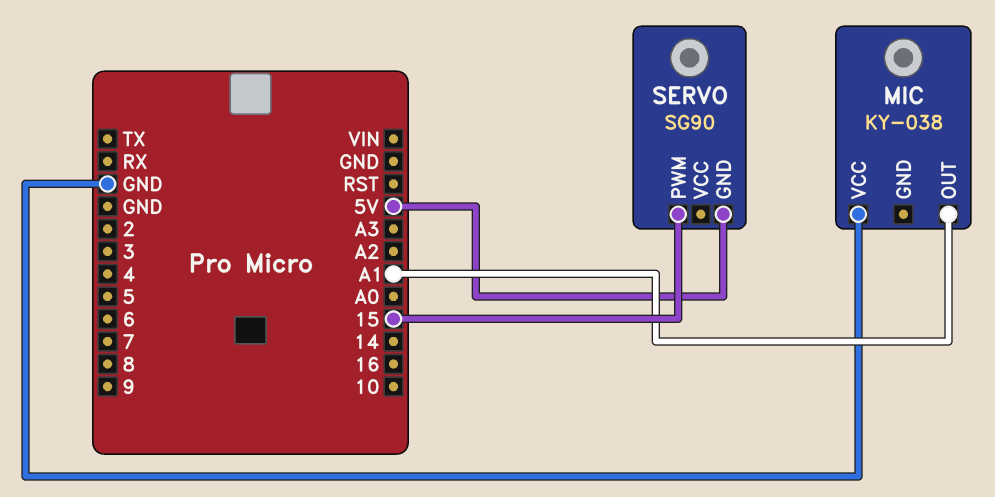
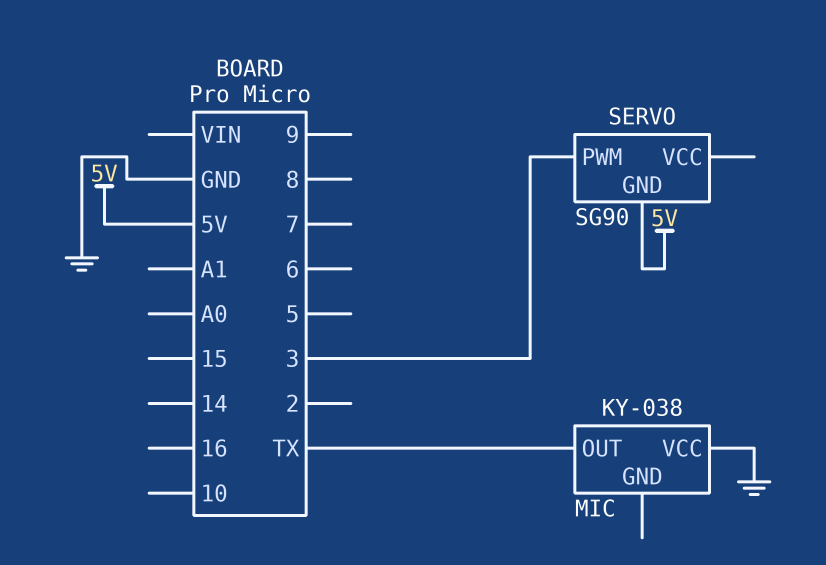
MIC pin OUT: A1 -> TX
SERVO pin PWM: 15 -> 3

